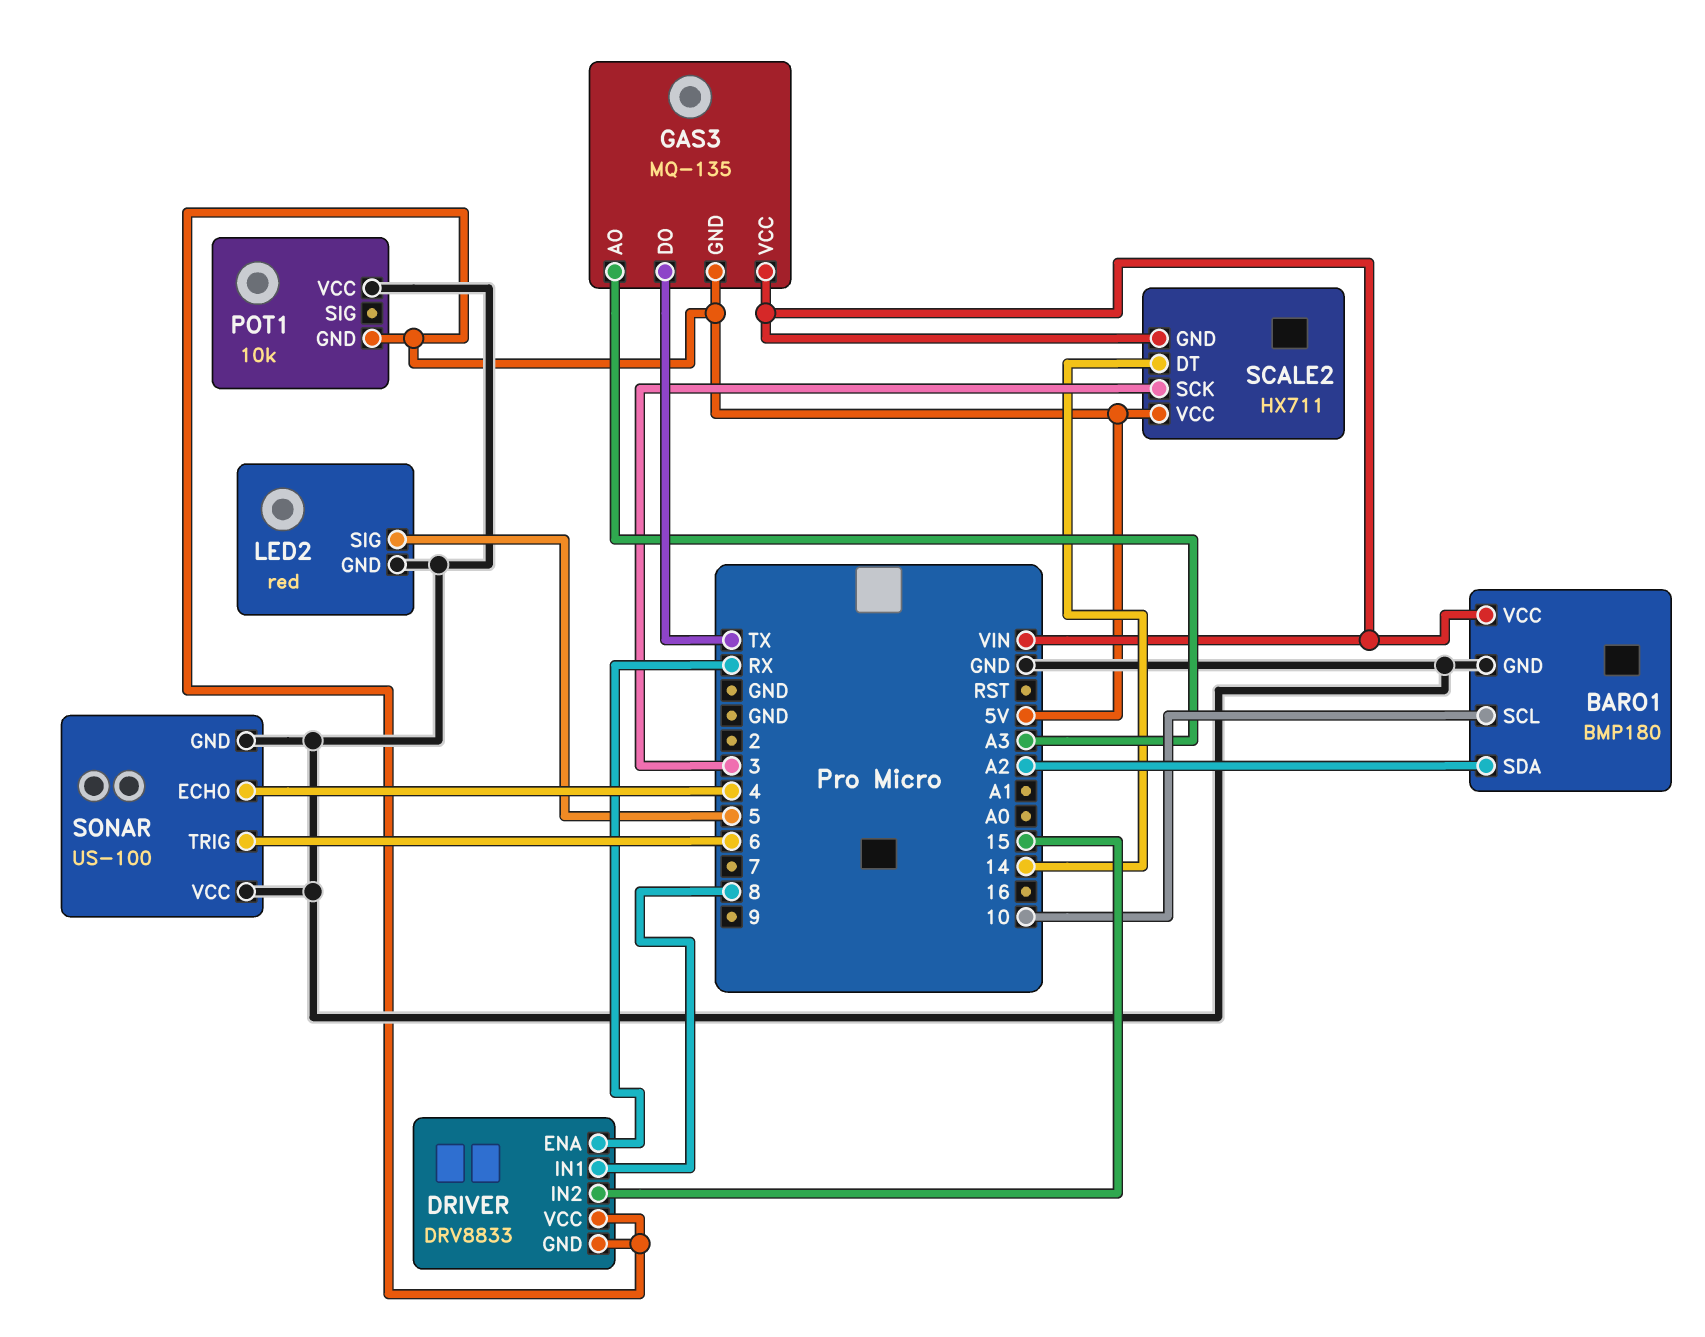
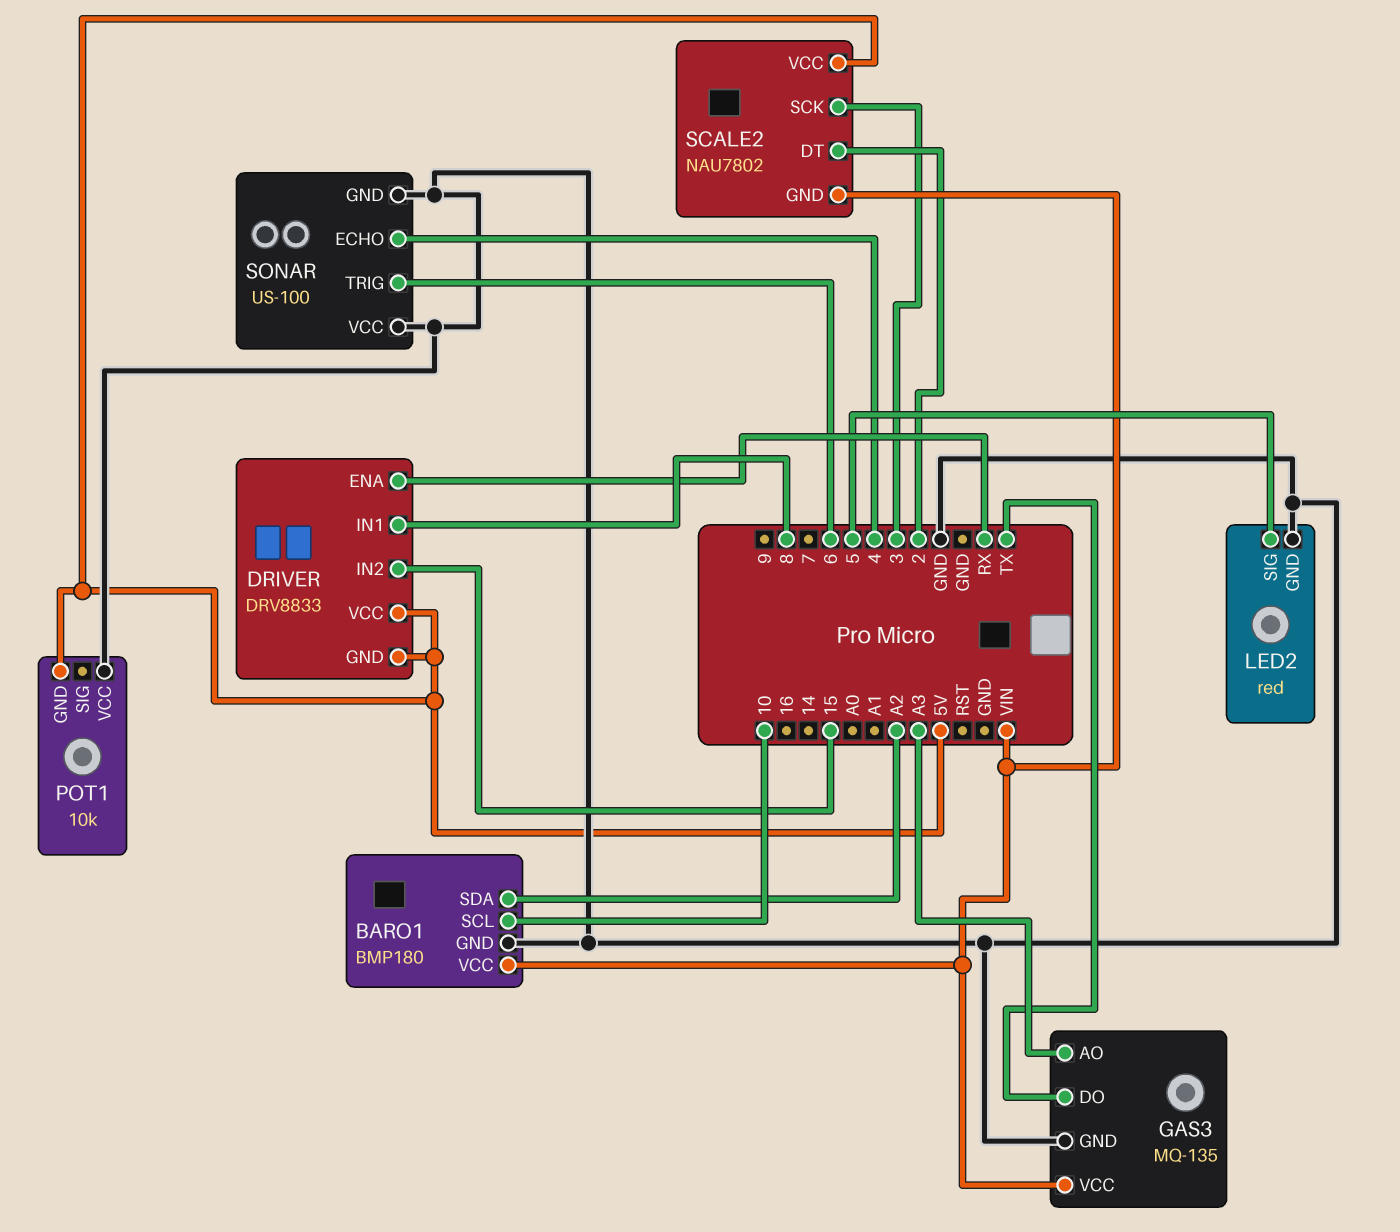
GAS3 pin GND: 5V -> GND
SCALE2: HX711 -> NAU7802
SCALE2 pin DT: 14 -> 2

